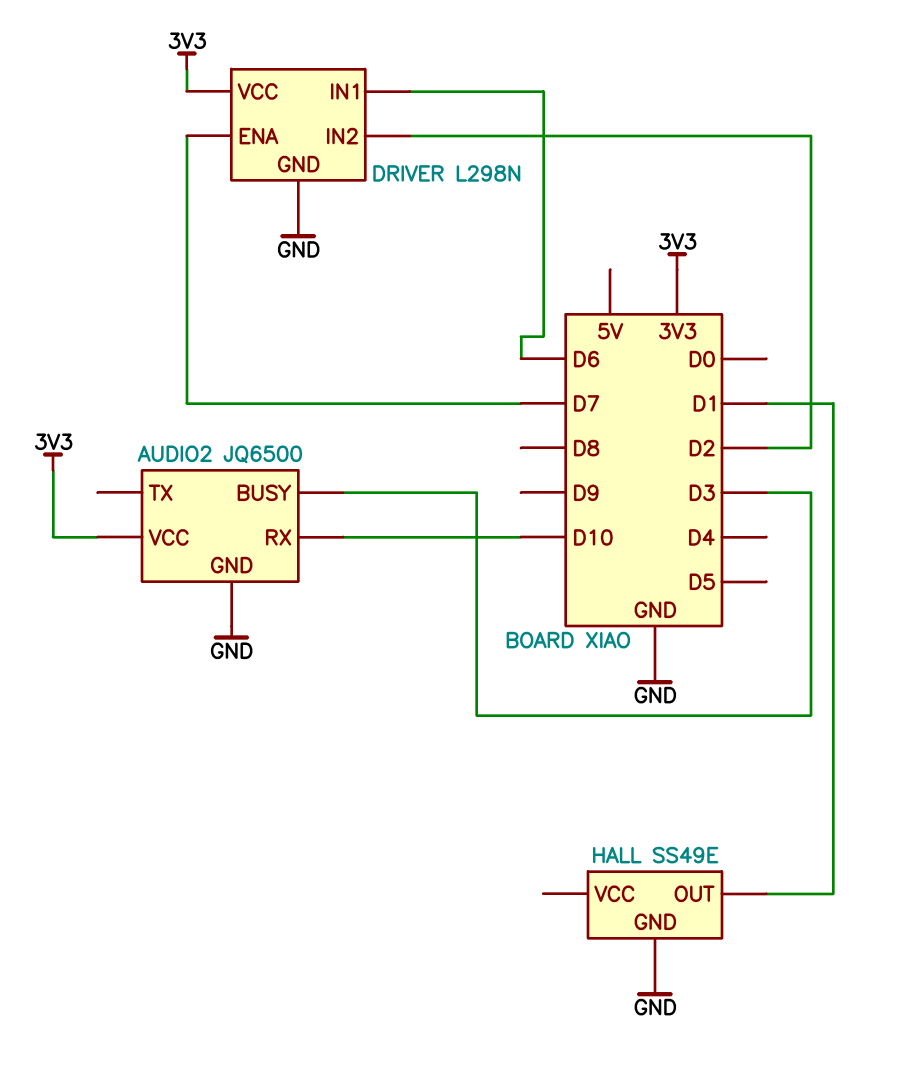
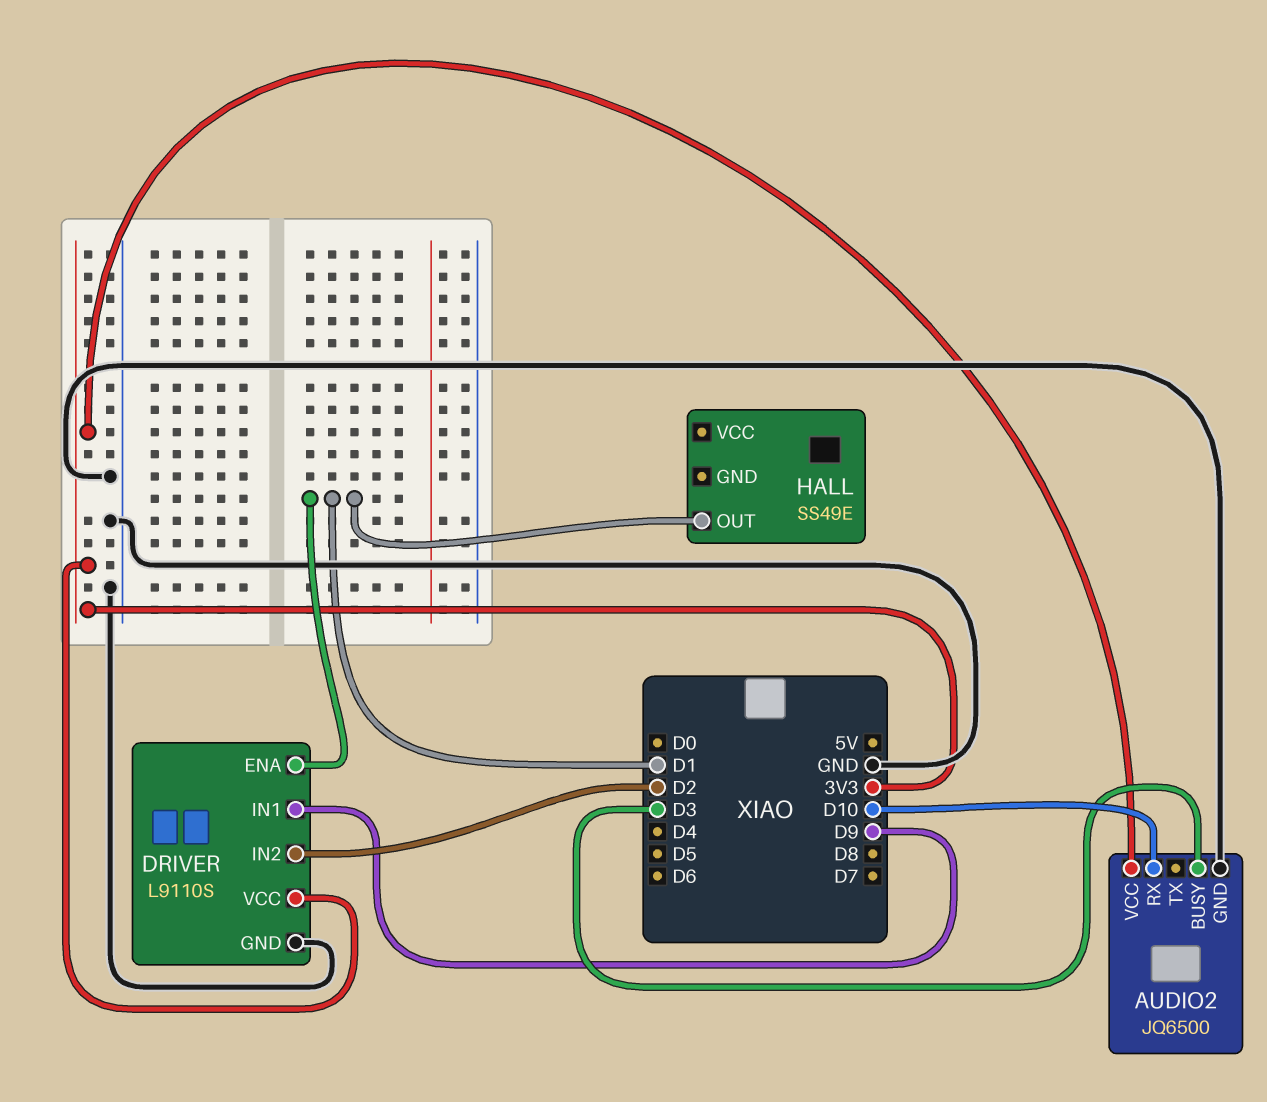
DRIVER: L298N -> L9110S
DRIVER pin ENA: D7 -> D1
DRIVER pin IN1: D6 -> D9
HALL pin GND: GND -> none

